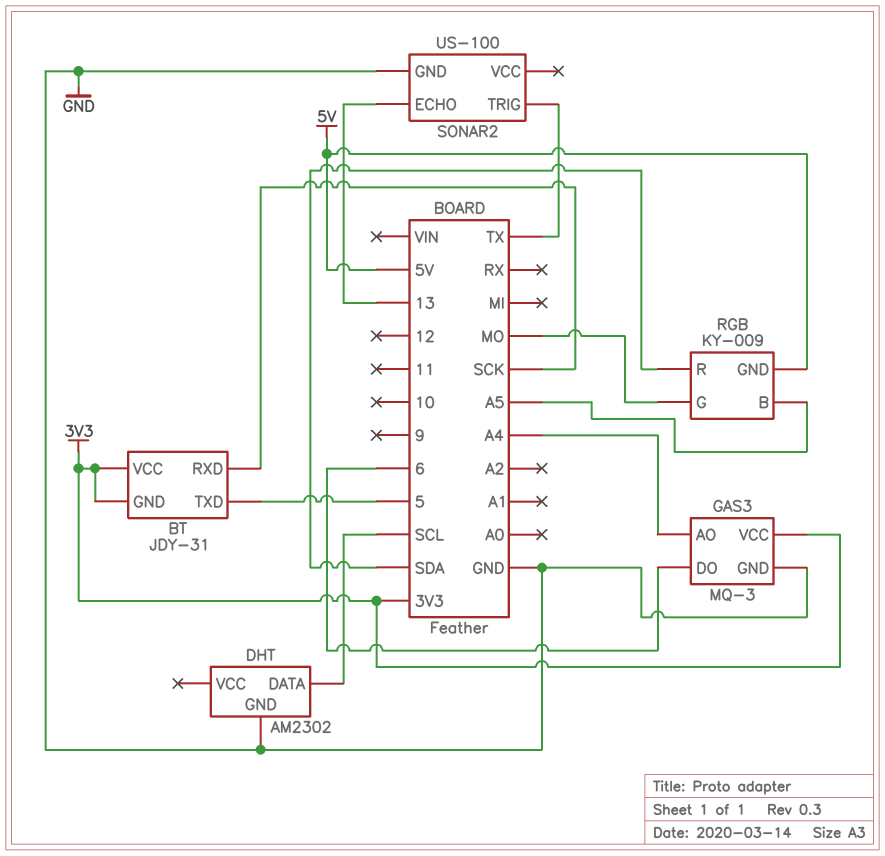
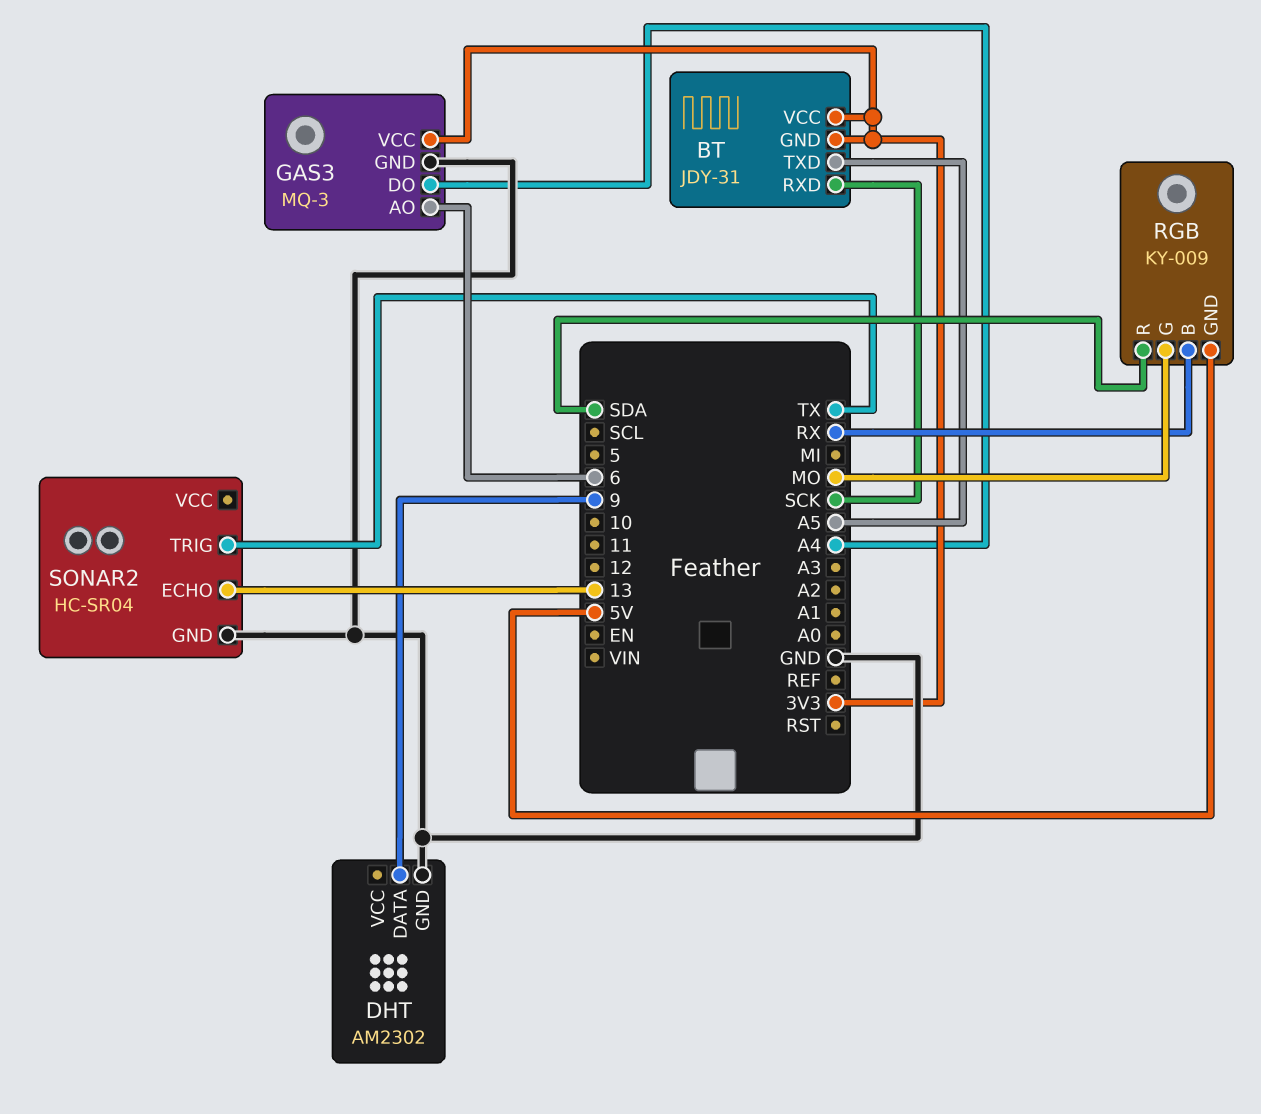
BT pin TXD: 5 -> A5
DHT pin DATA: SCL -> 9
GAS3 pin AO: A4 -> 6
GAS3 pin DO: 6 -> A4
RGB pin B: A5 -> RX
SONAR2: US-100 -> HC-SR04

